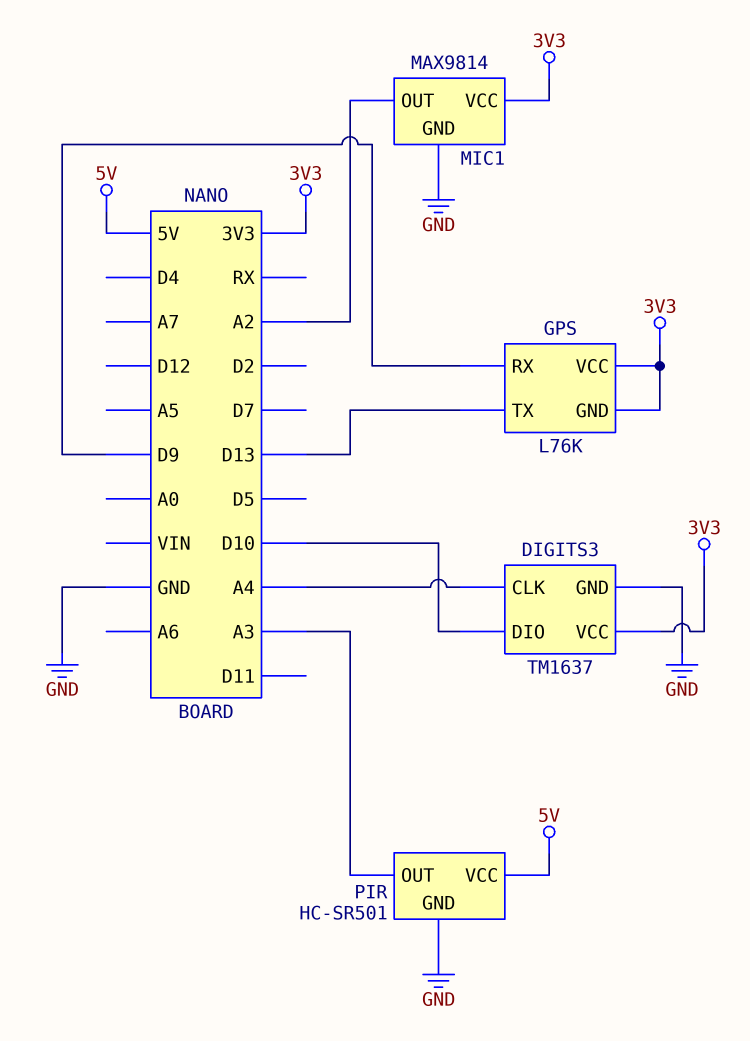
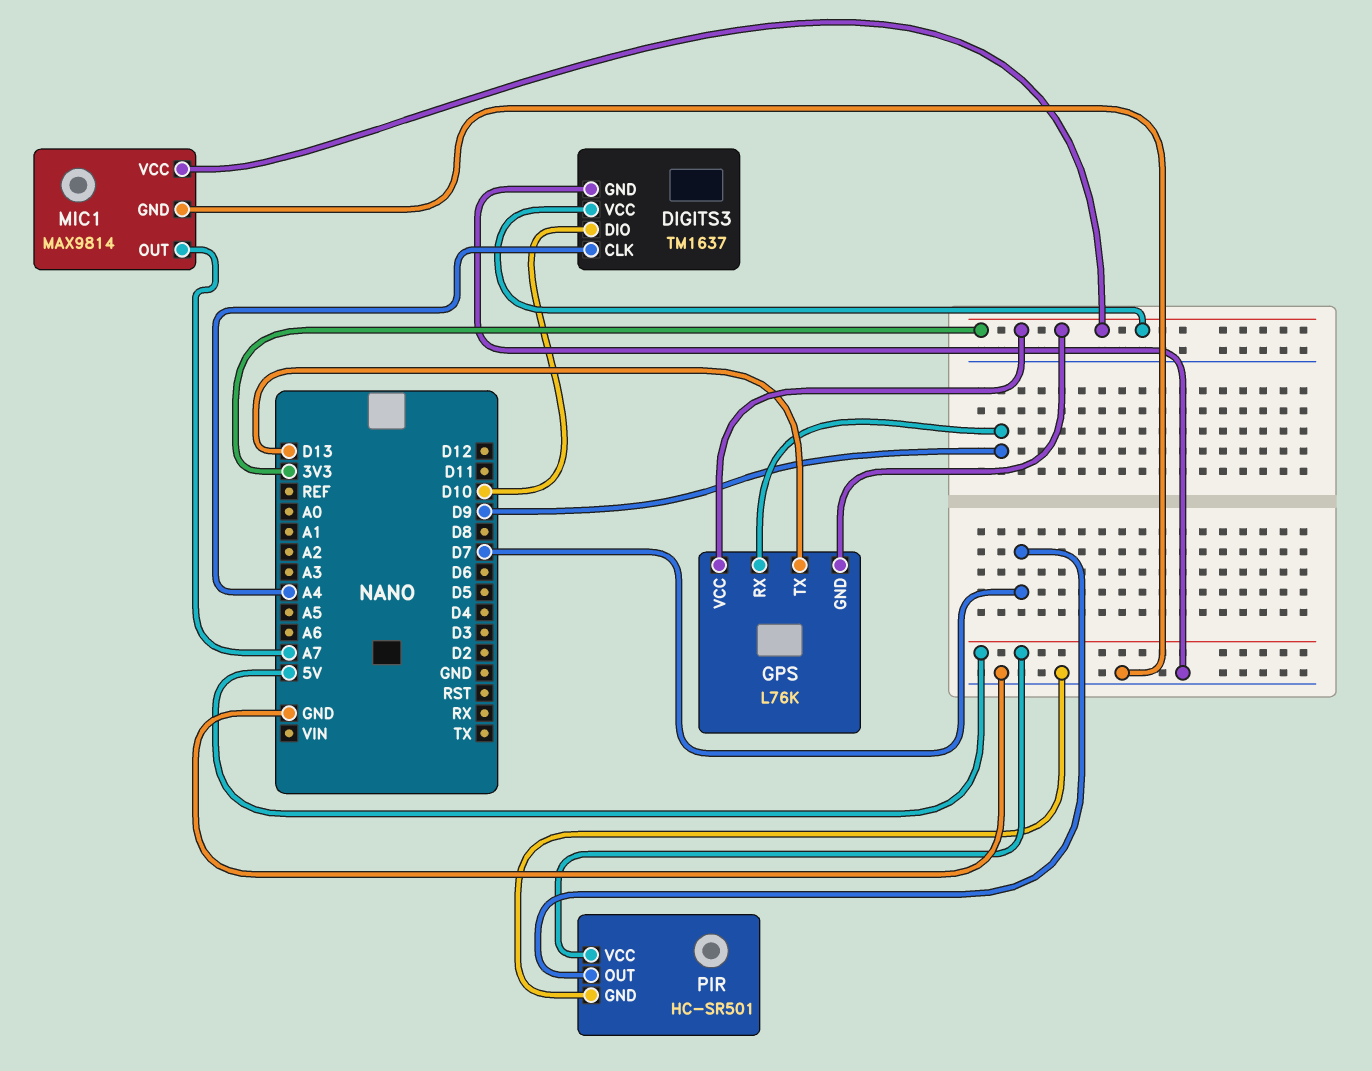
MIC1 pin OUT: A2 -> A7
PIR pin OUT: A3 -> D7

